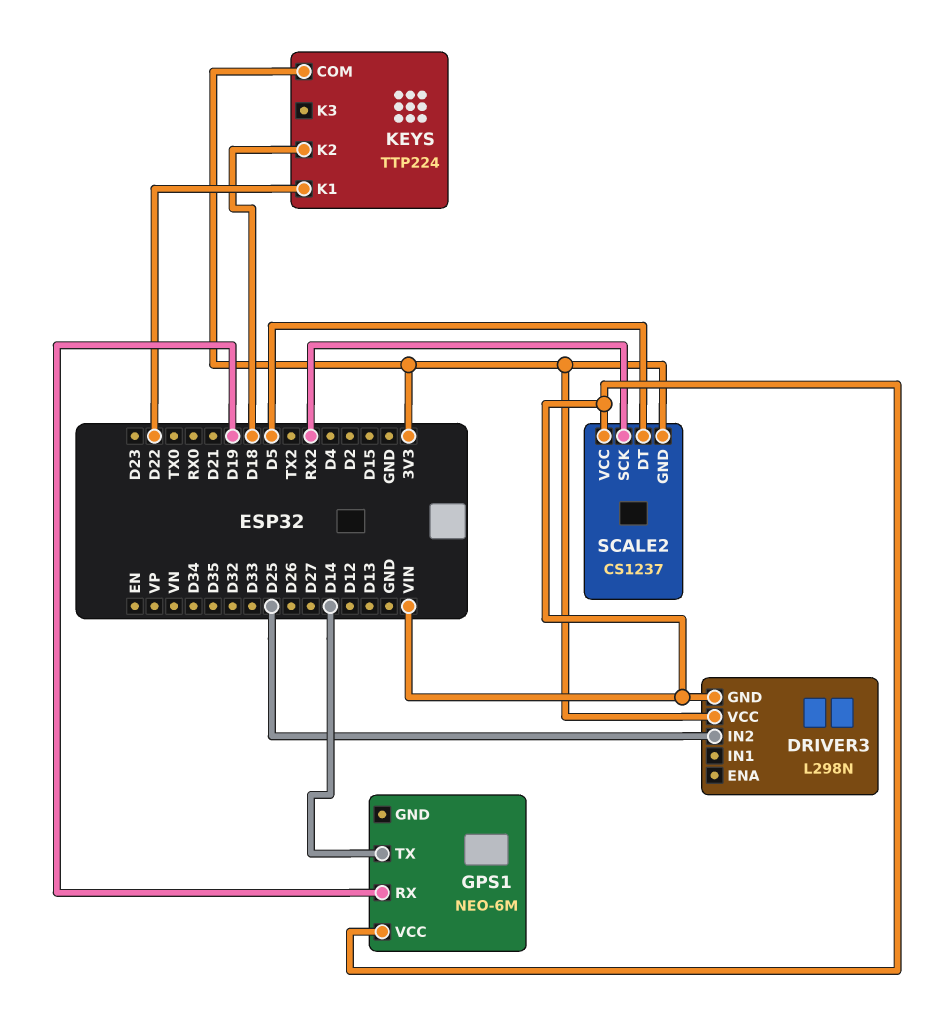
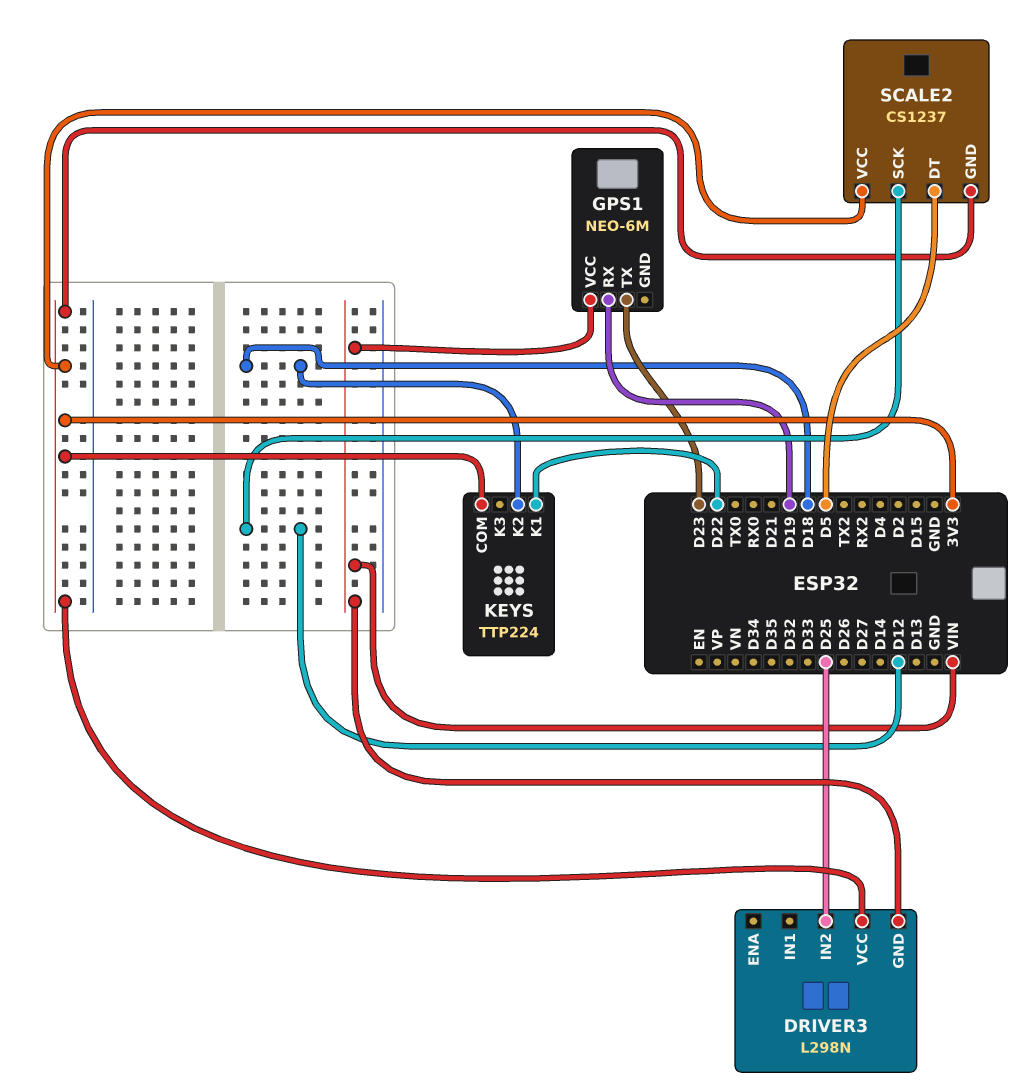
GPS1 pin TX: D14 -> D23
SCALE2 pin SCK: RX2 -> D12
SCALE2 pin VCC: VIN -> 3V3

